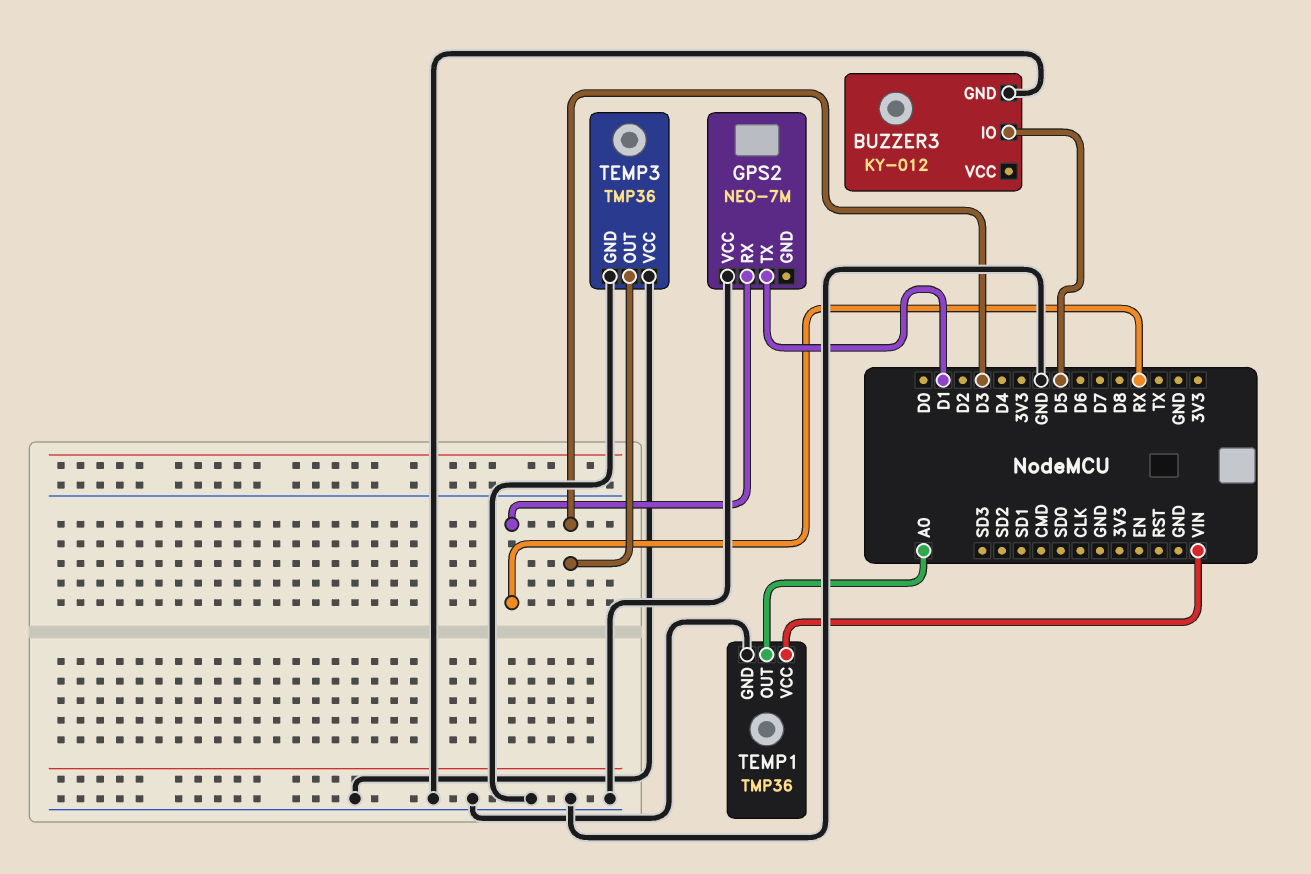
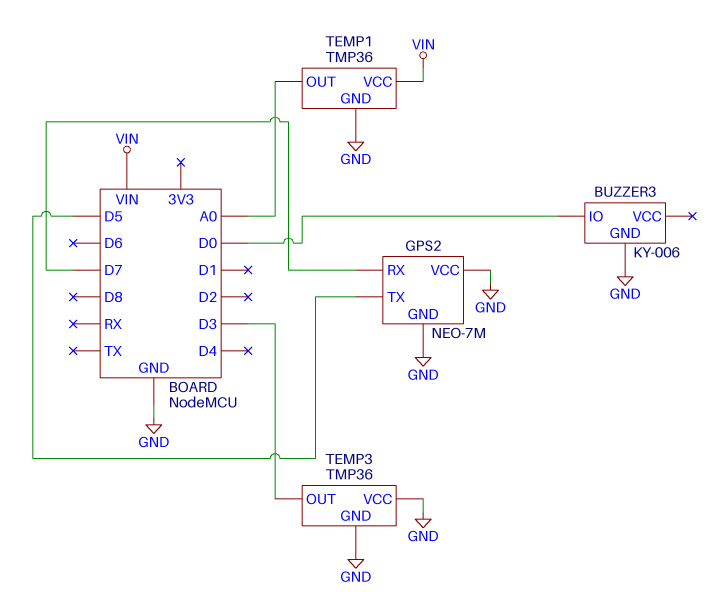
BUZZER3: KY-012 -> KY-006
BUZZER3 pin IO: D5 -> D0
GPS2 pin GND: none -> GND
GPS2 pin RX: RX -> D7
GPS2 pin TX: D1 -> D5

